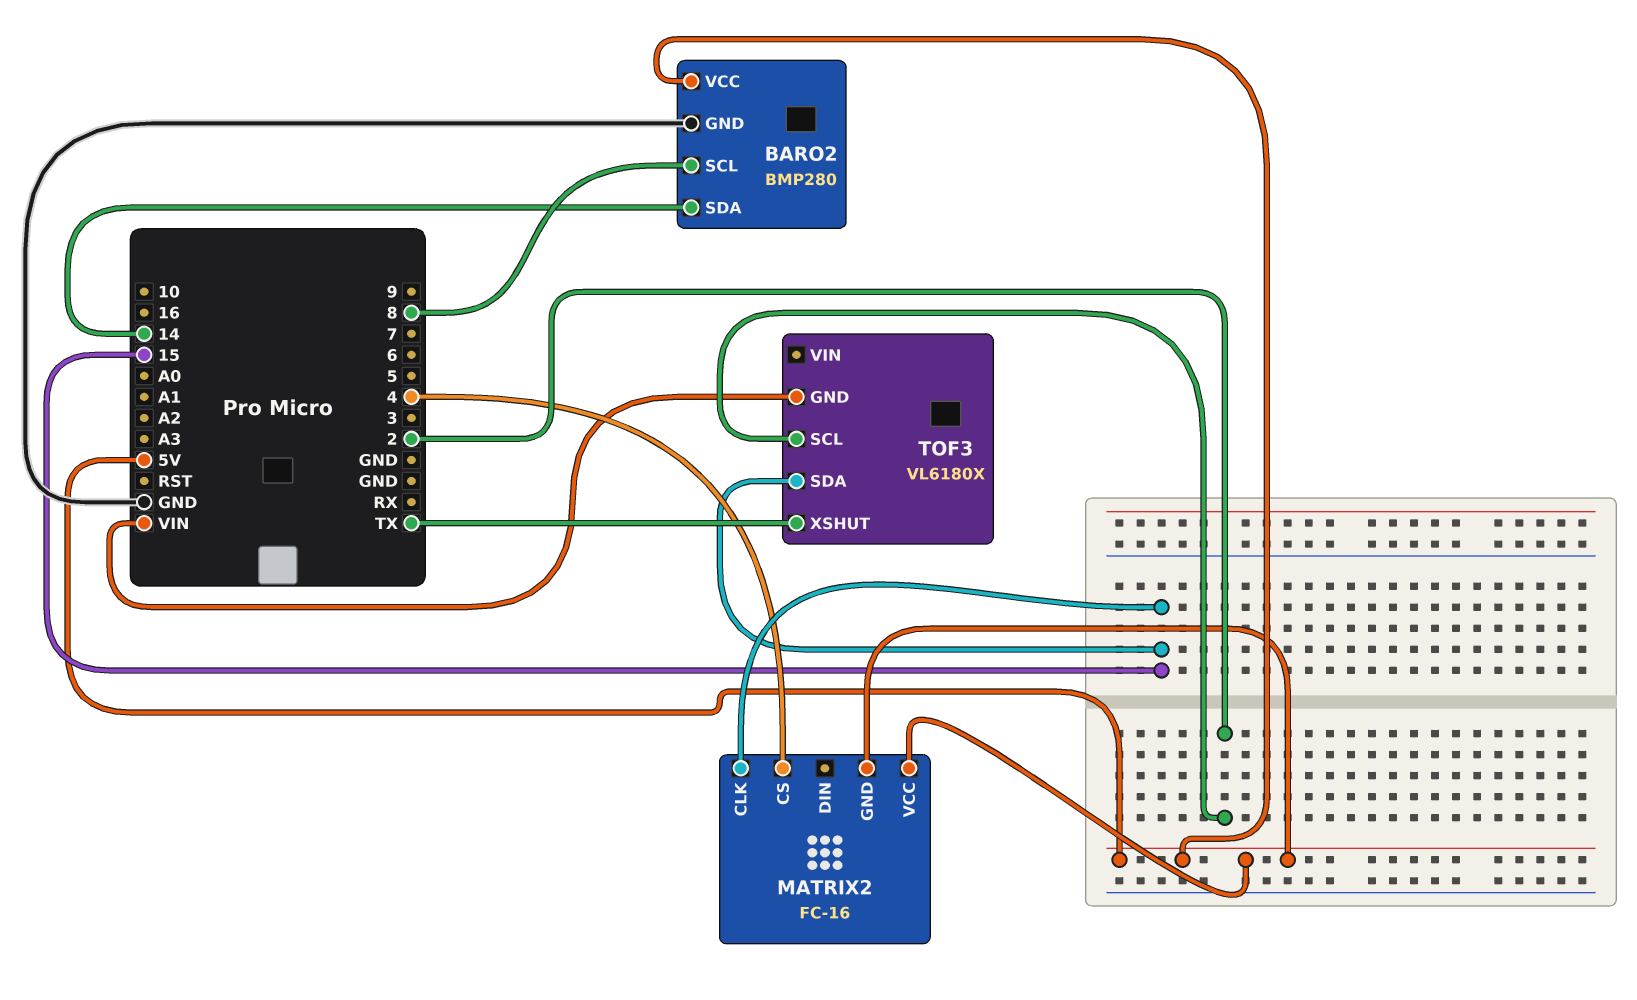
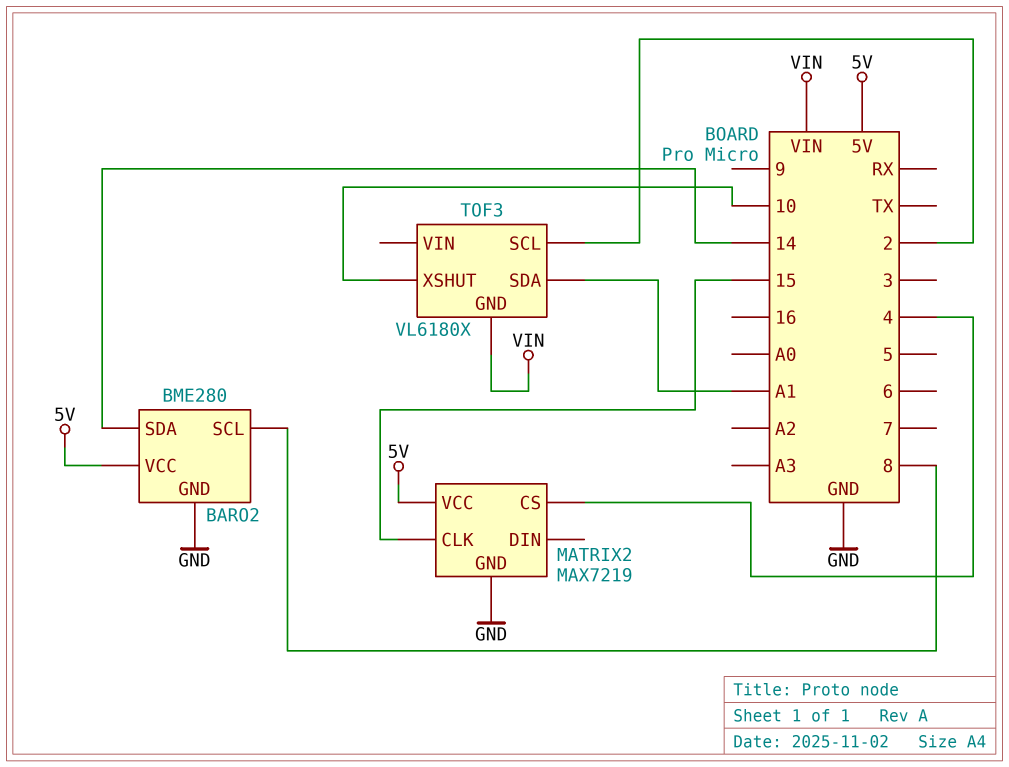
BARO2: BMP280 -> BME280
MATRIX2: FC-16 -> MAX7219
MATRIX2 pin GND: 5V -> GND
TOF3 pin SDA: 15 -> A1
TOF3 pin XSHUT: TX -> 10

